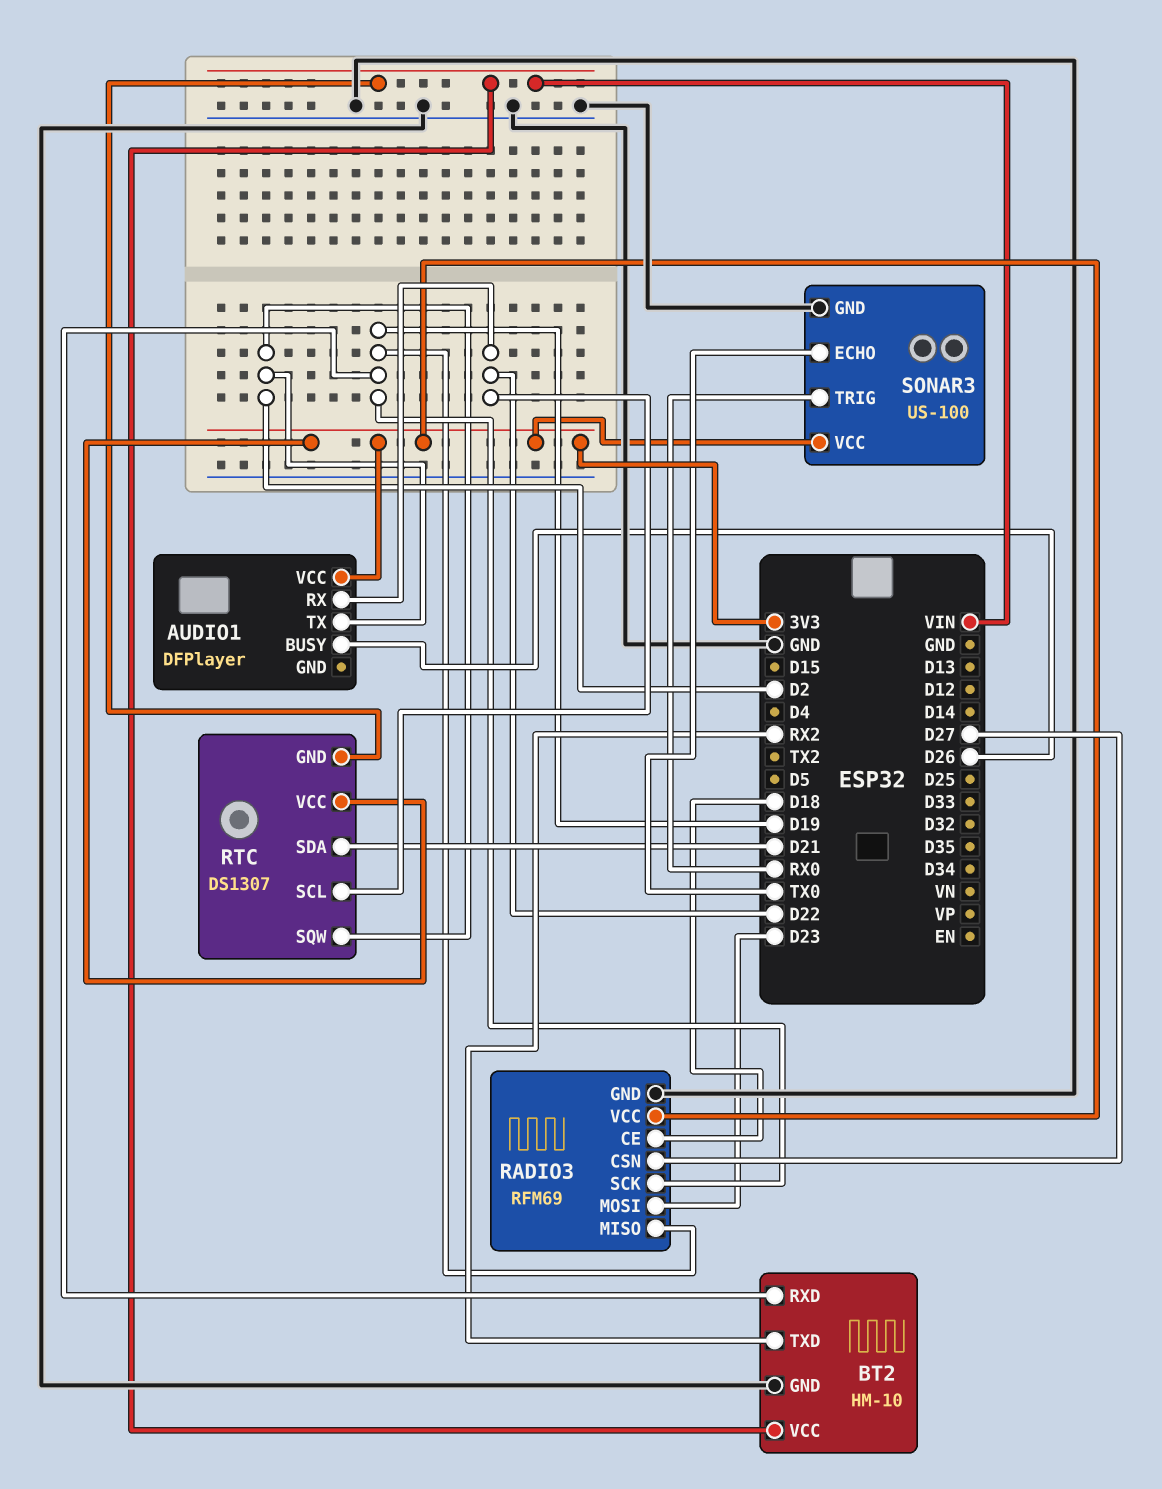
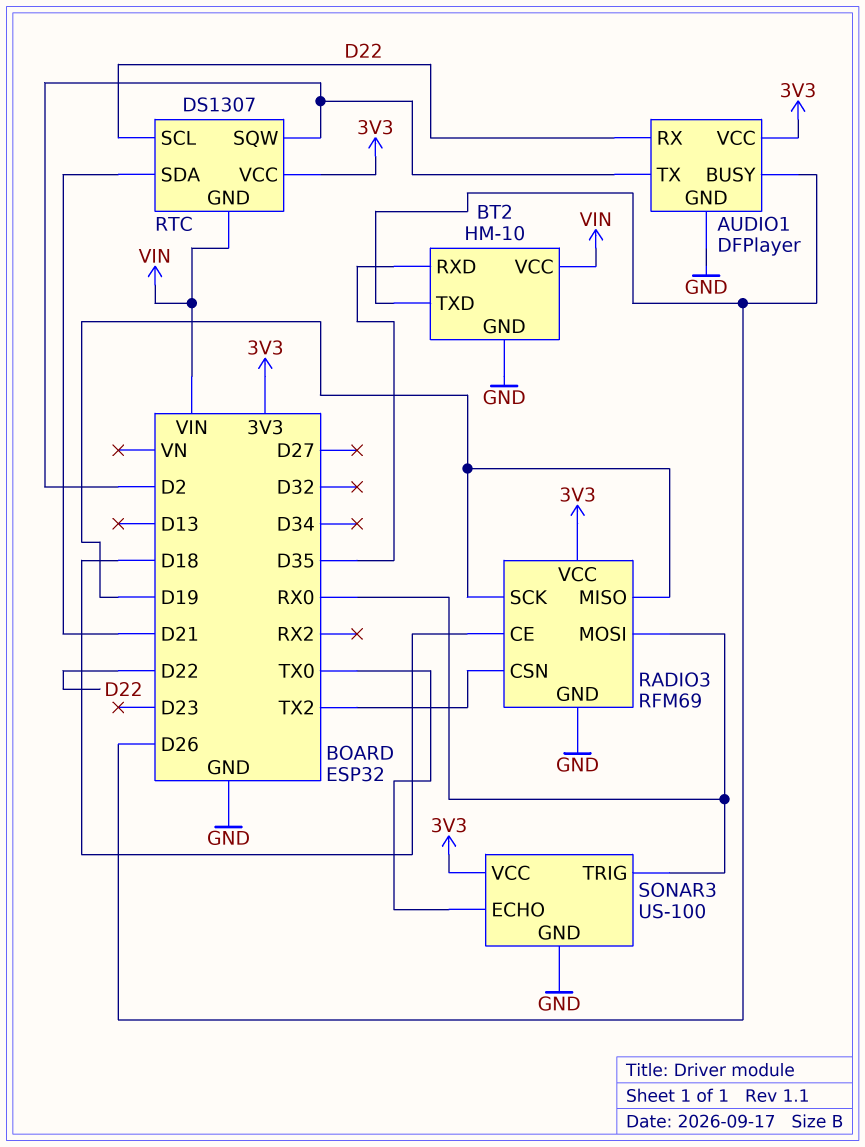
AUDIO1 pin GND: none -> GND
BT2 pin RXD: D19 -> D35
BT2 pin TXD: RX2 -> D26
RADIO3 pin CSN: D27 -> TX2
RADIO3 pin MOSI: D23 -> RX0

